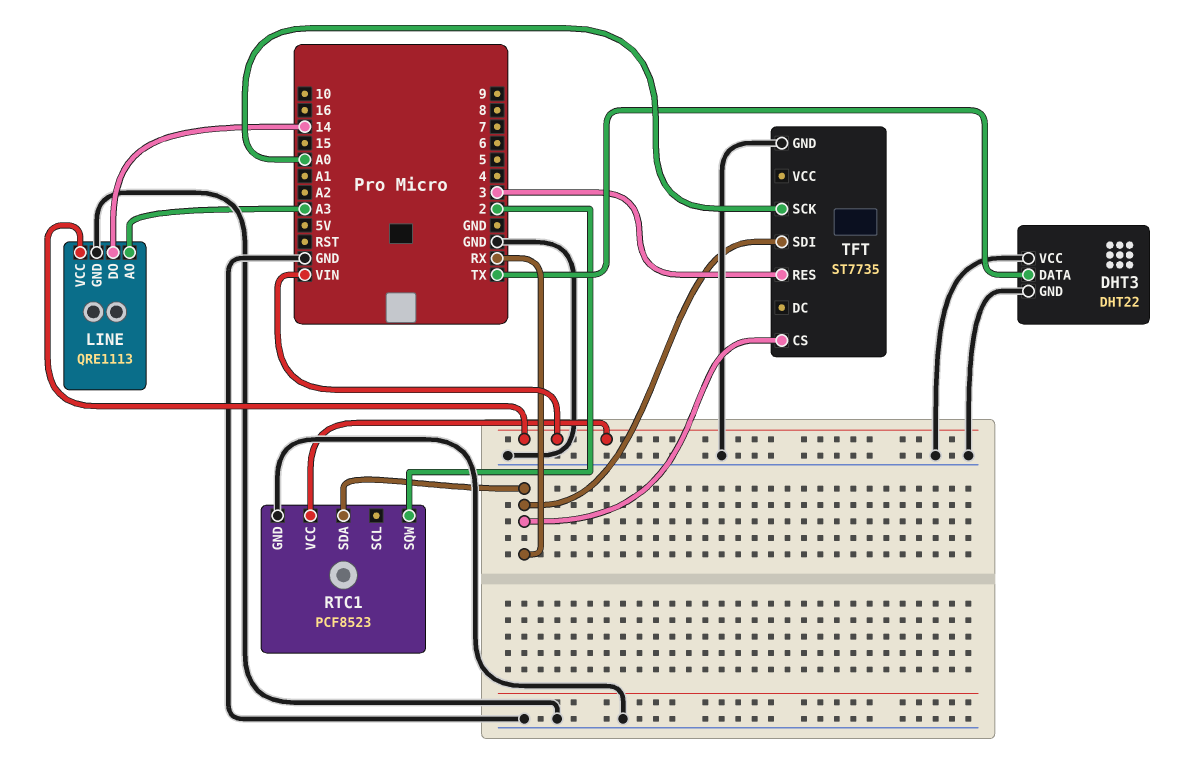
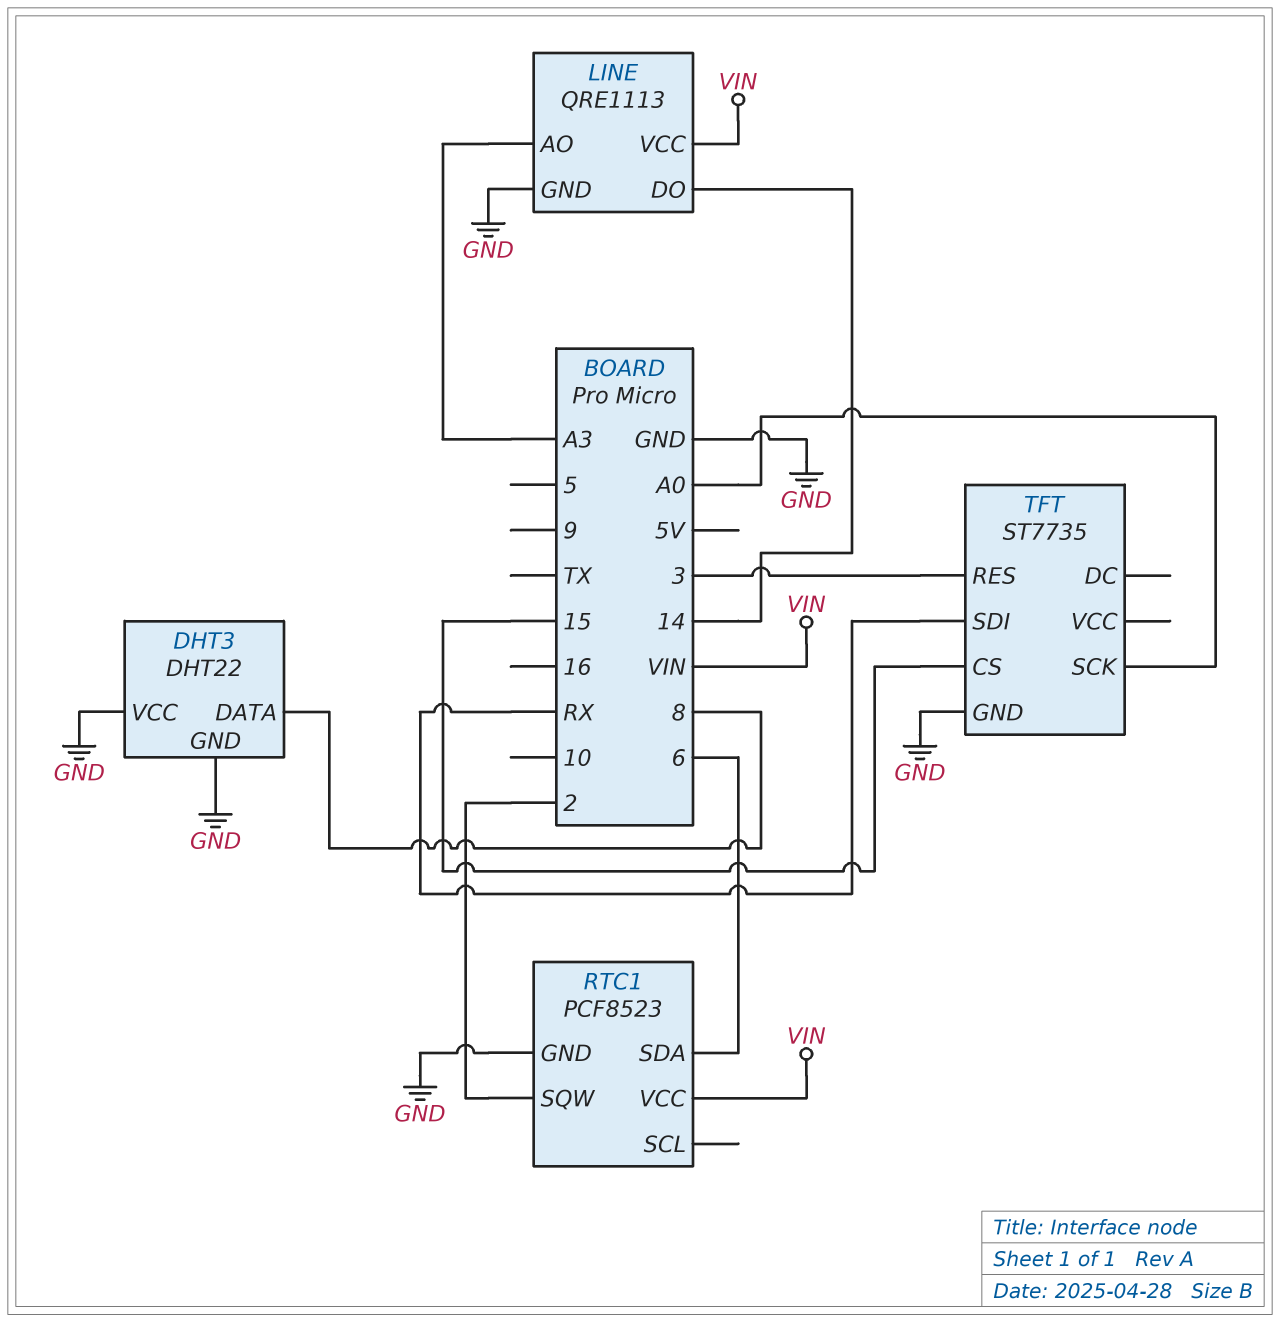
DHT3 pin DATA: TX -> 8
RTC1 pin SDA: RX -> 6
TFT pin CS: RX -> 15

